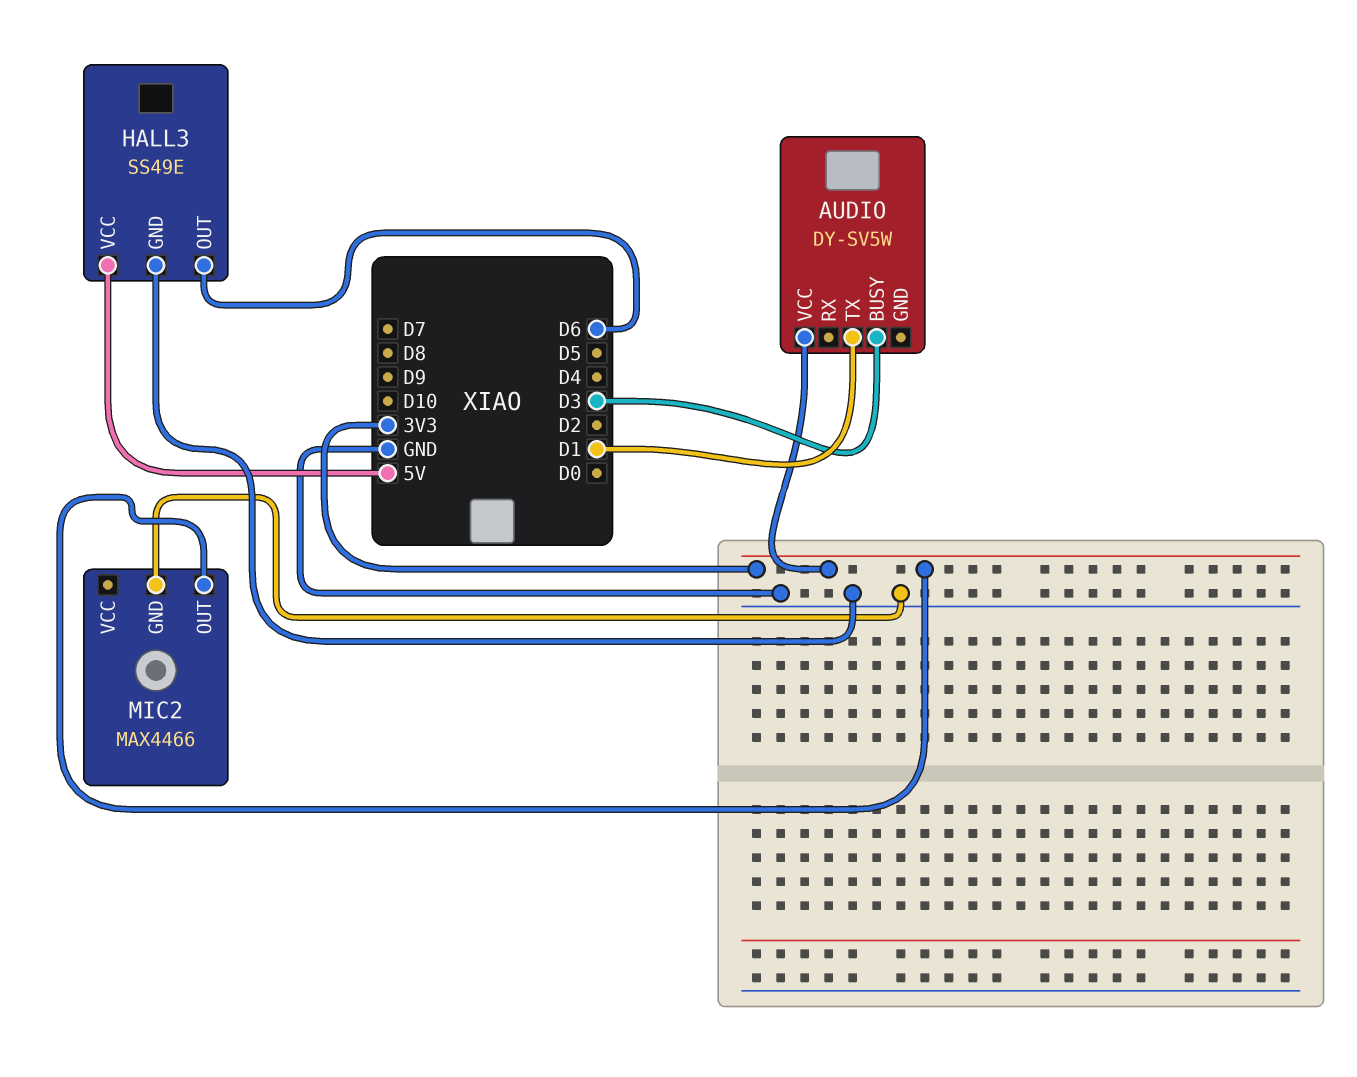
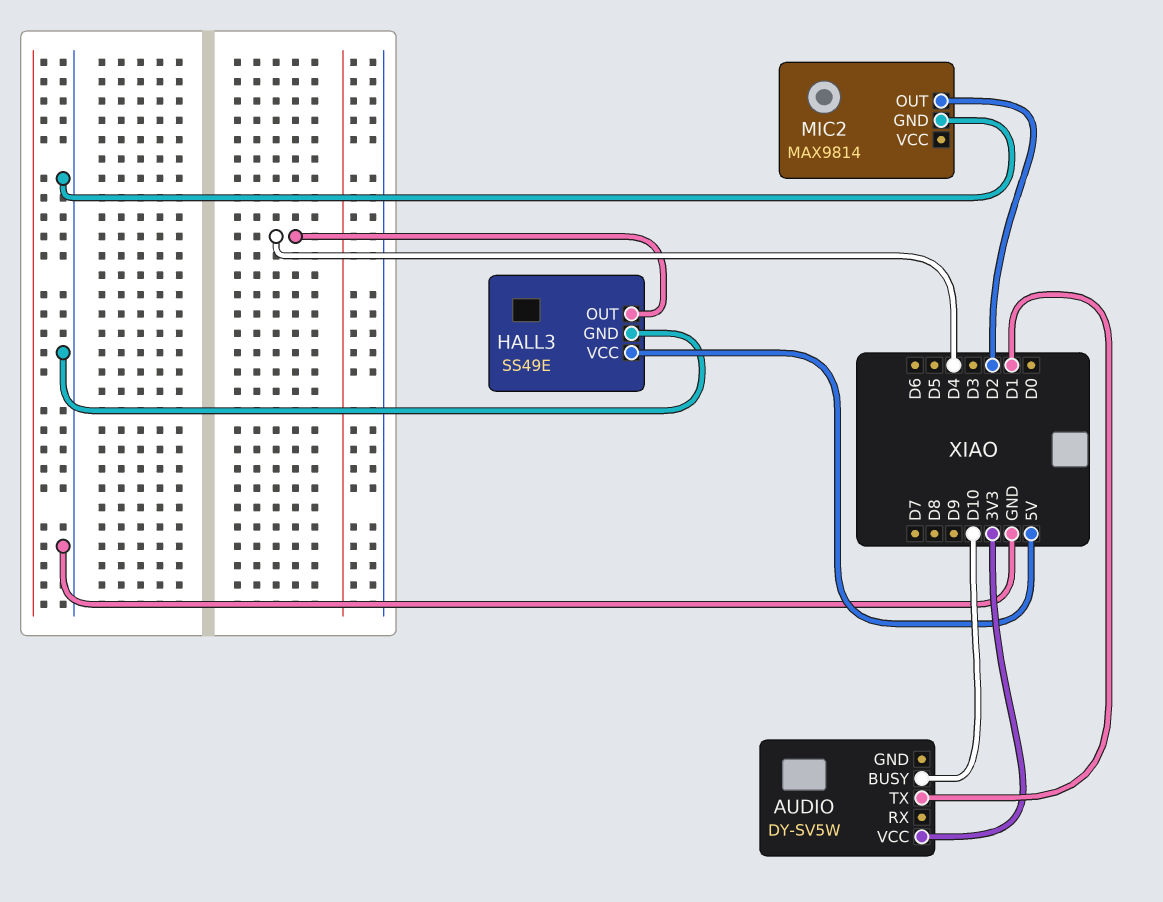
AUDIO pin BUSY: D3 -> D10
HALL3 pin OUT: D6 -> D4
MIC2: MAX4466 -> MAX9814
MIC2 pin OUT: 3V3 -> D2

